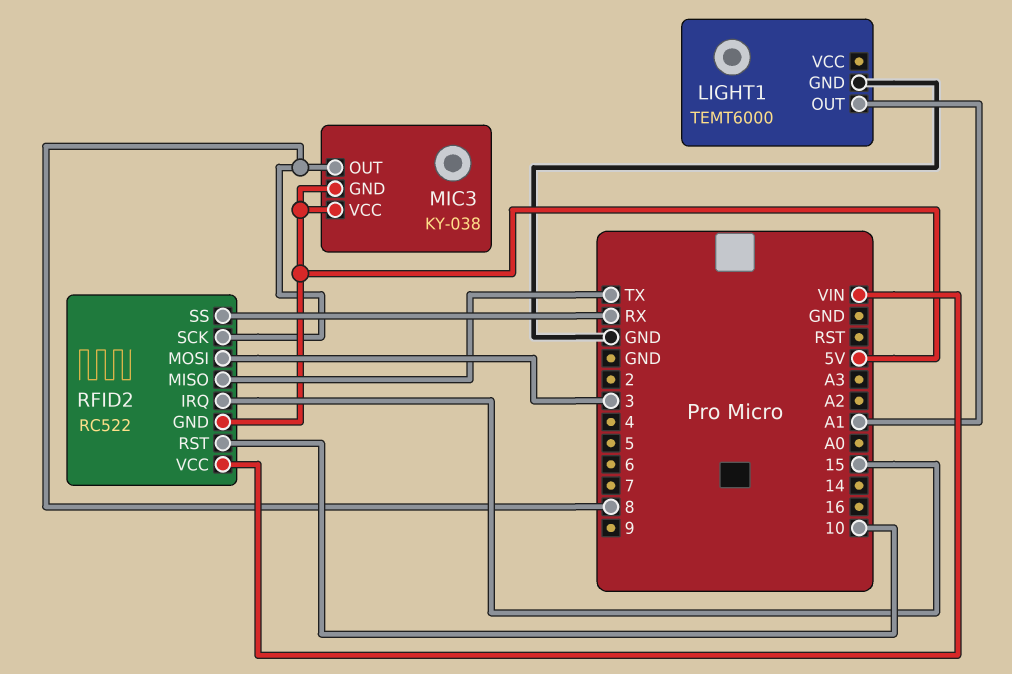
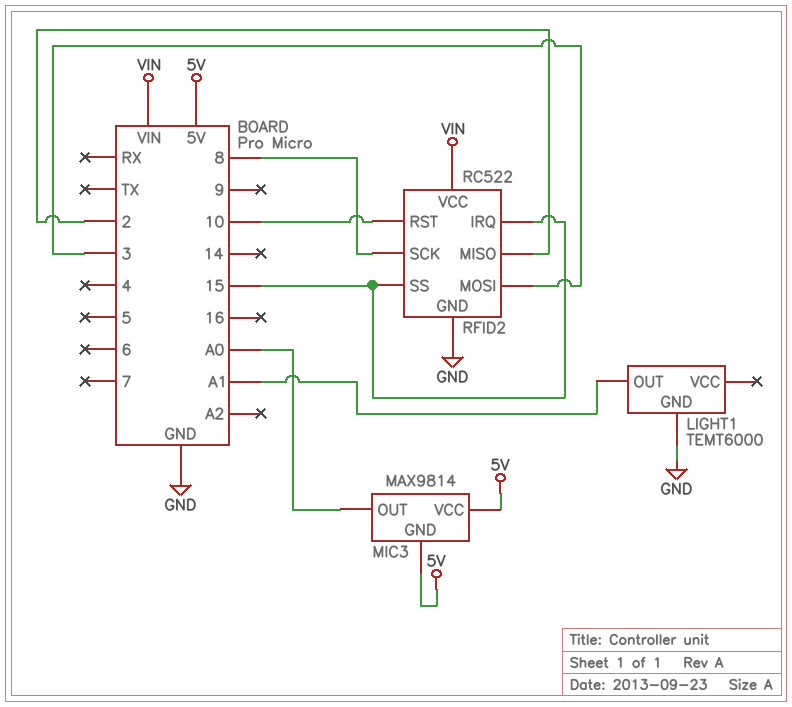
MIC3: KY-038 -> MAX9814
MIC3 pin OUT: 8 -> A0
RFID2 pin GND: 5V -> GND
RFID2 pin MISO: TX -> 2
RFID2 pin SS: RX -> 15

